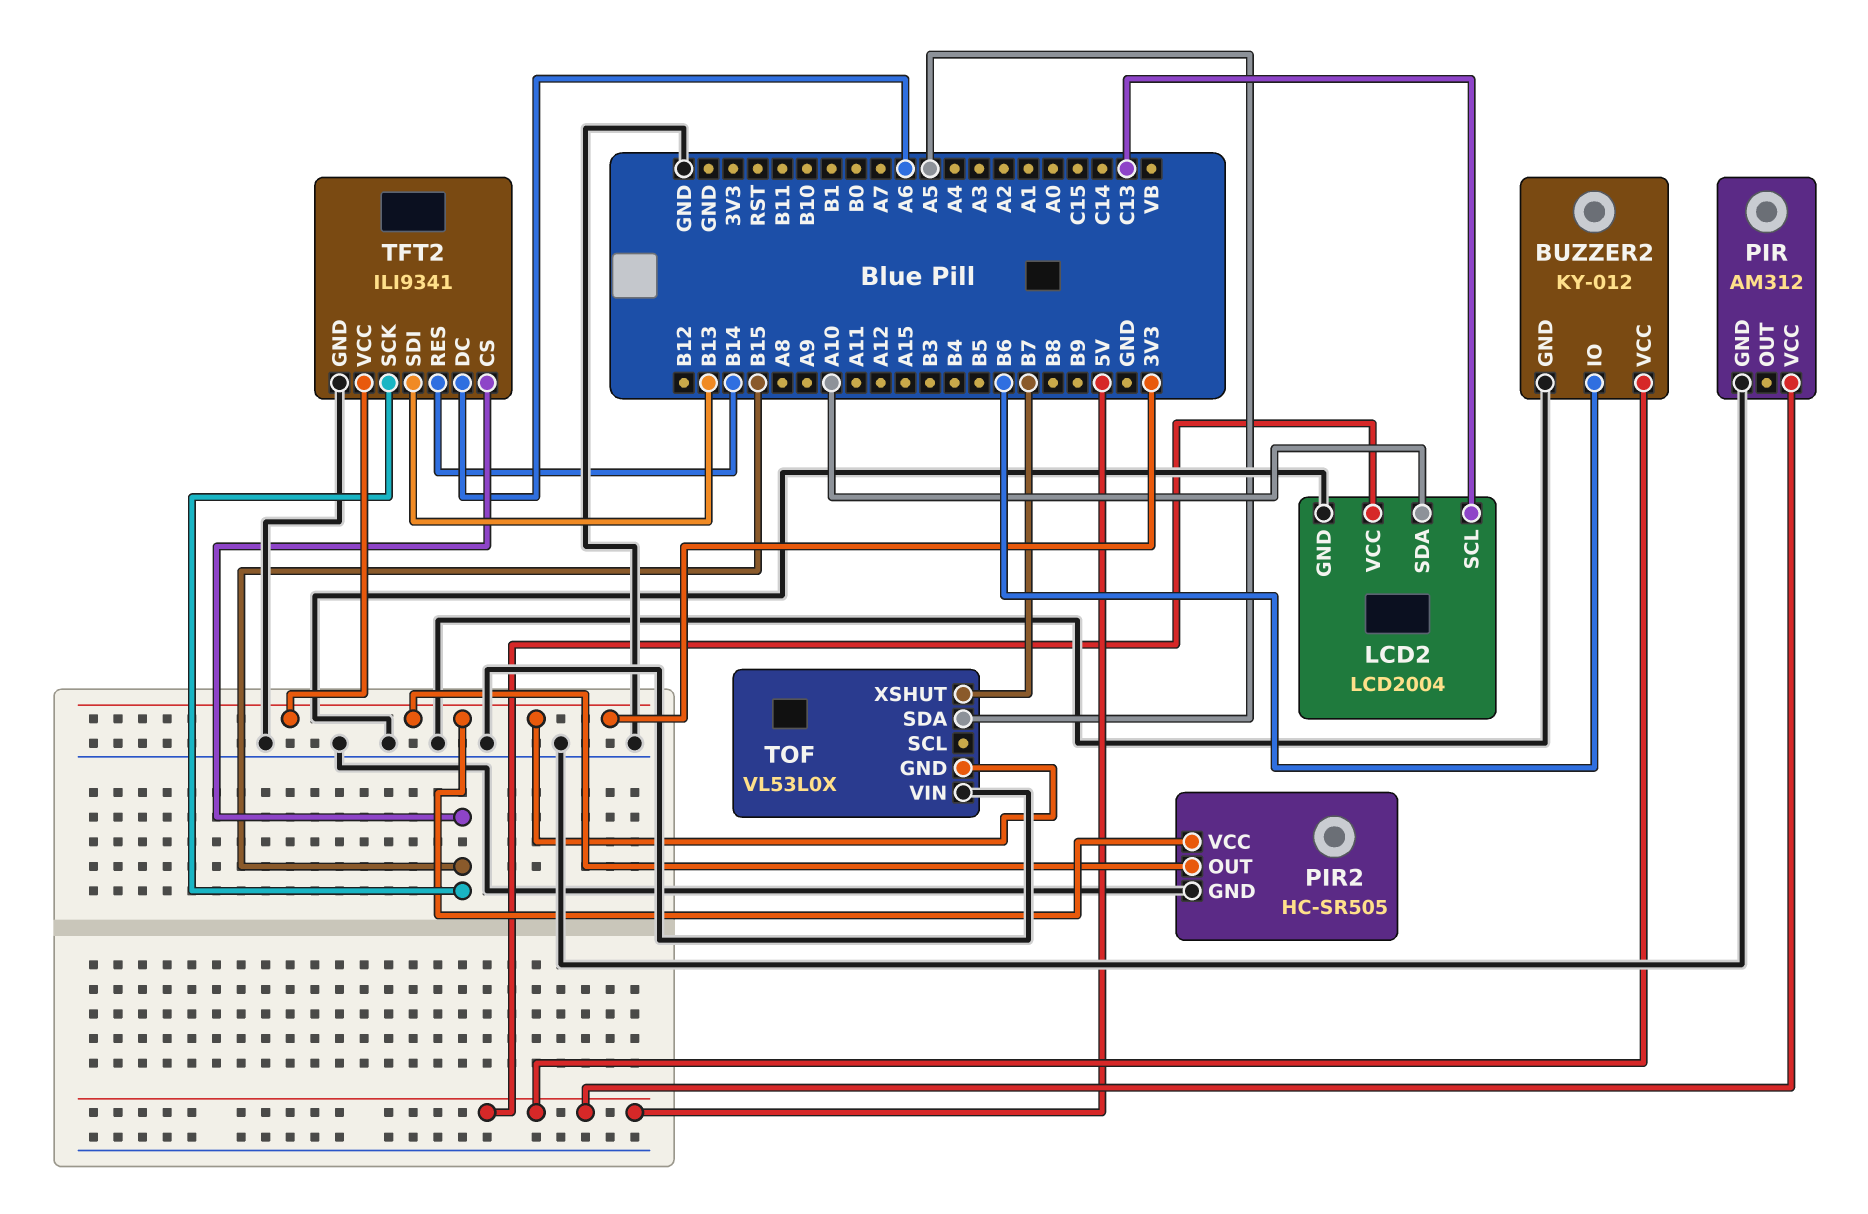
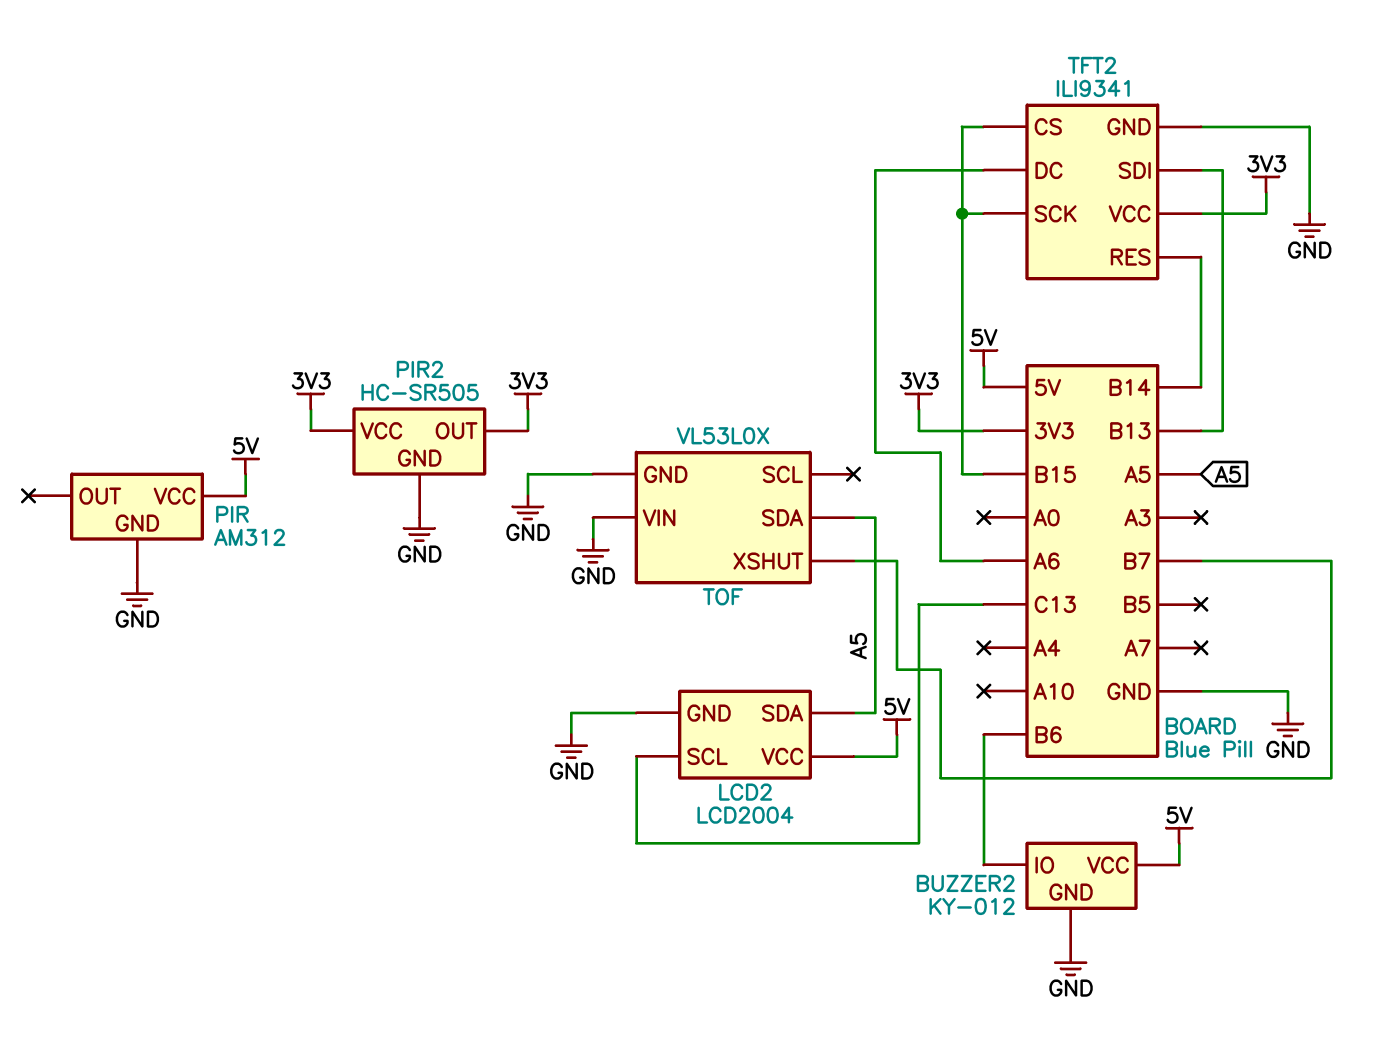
LCD2 pin SDA: A10 -> A5
TOF pin GND: 3V3 -> GND

